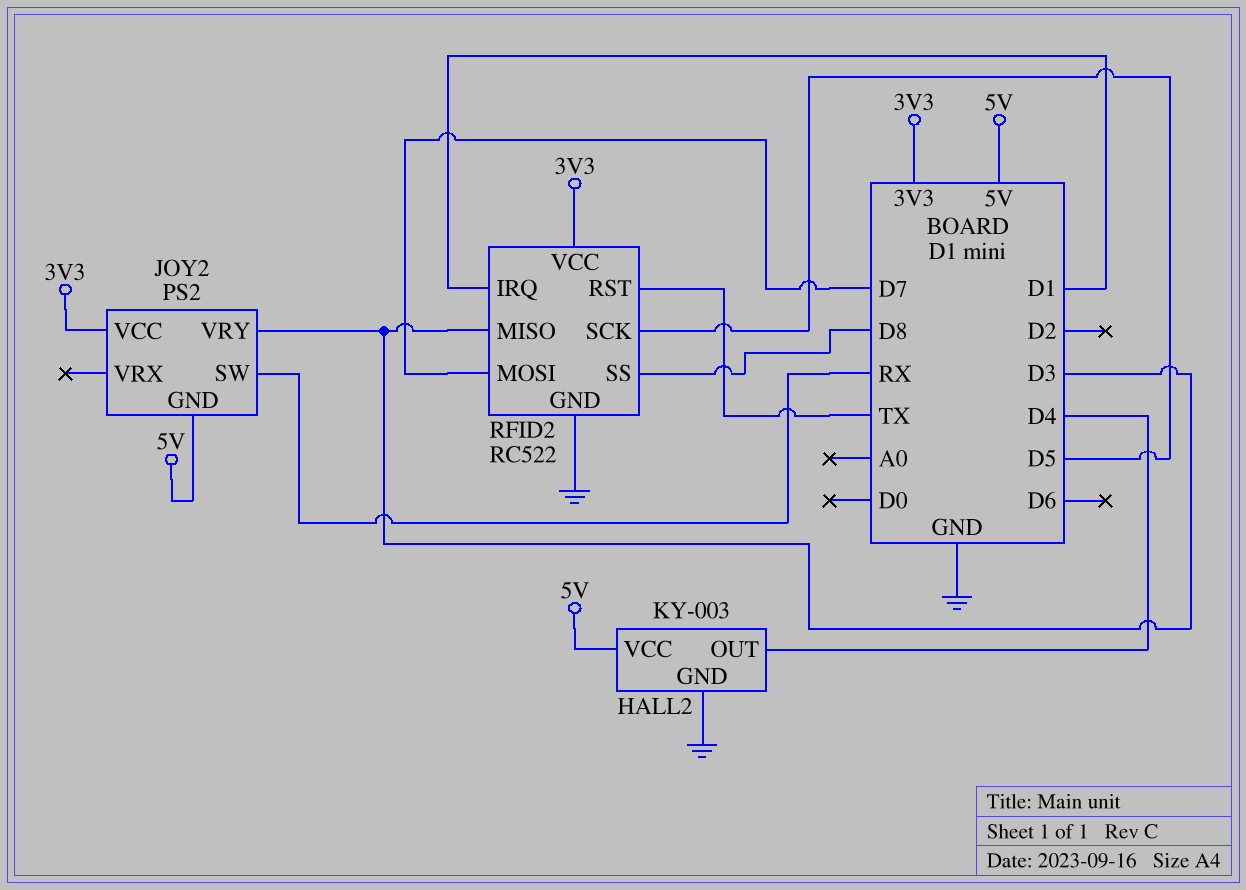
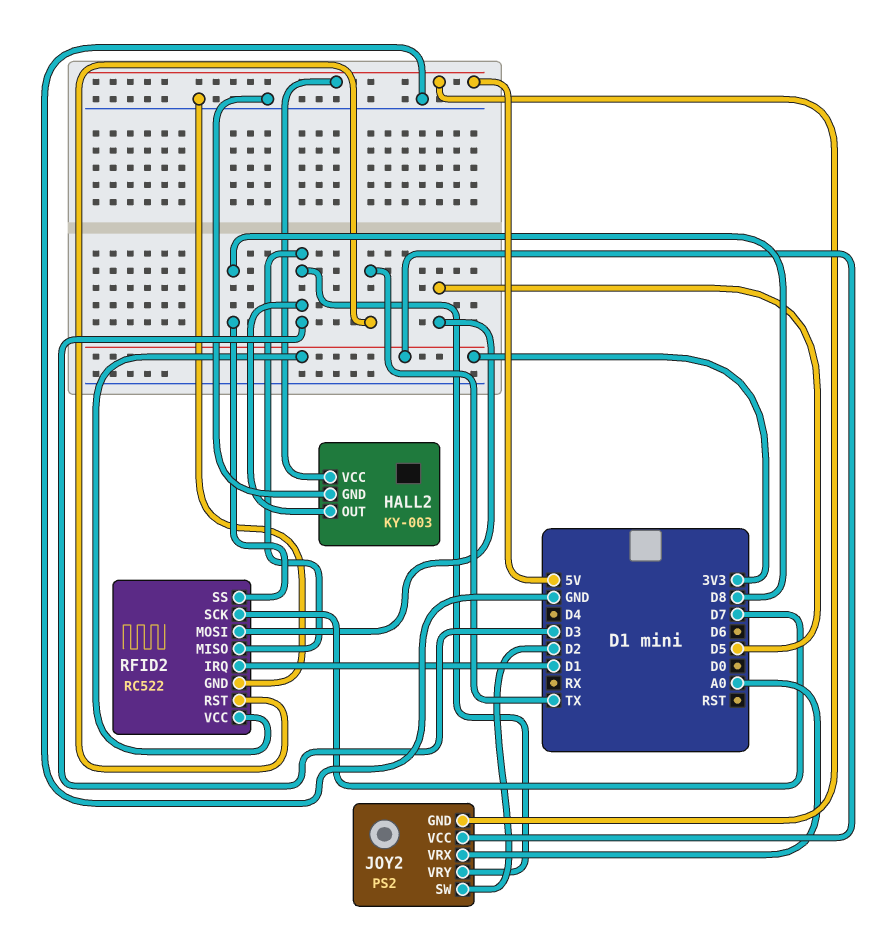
HALL2 pin OUT: D4 -> D3
JOY2 pin SW: RX -> D2
JOY2 pin VRX: none -> A0
RFID2 pin MOSI: D7 -> D5
RFID2 pin SCK: D5 -> D7

